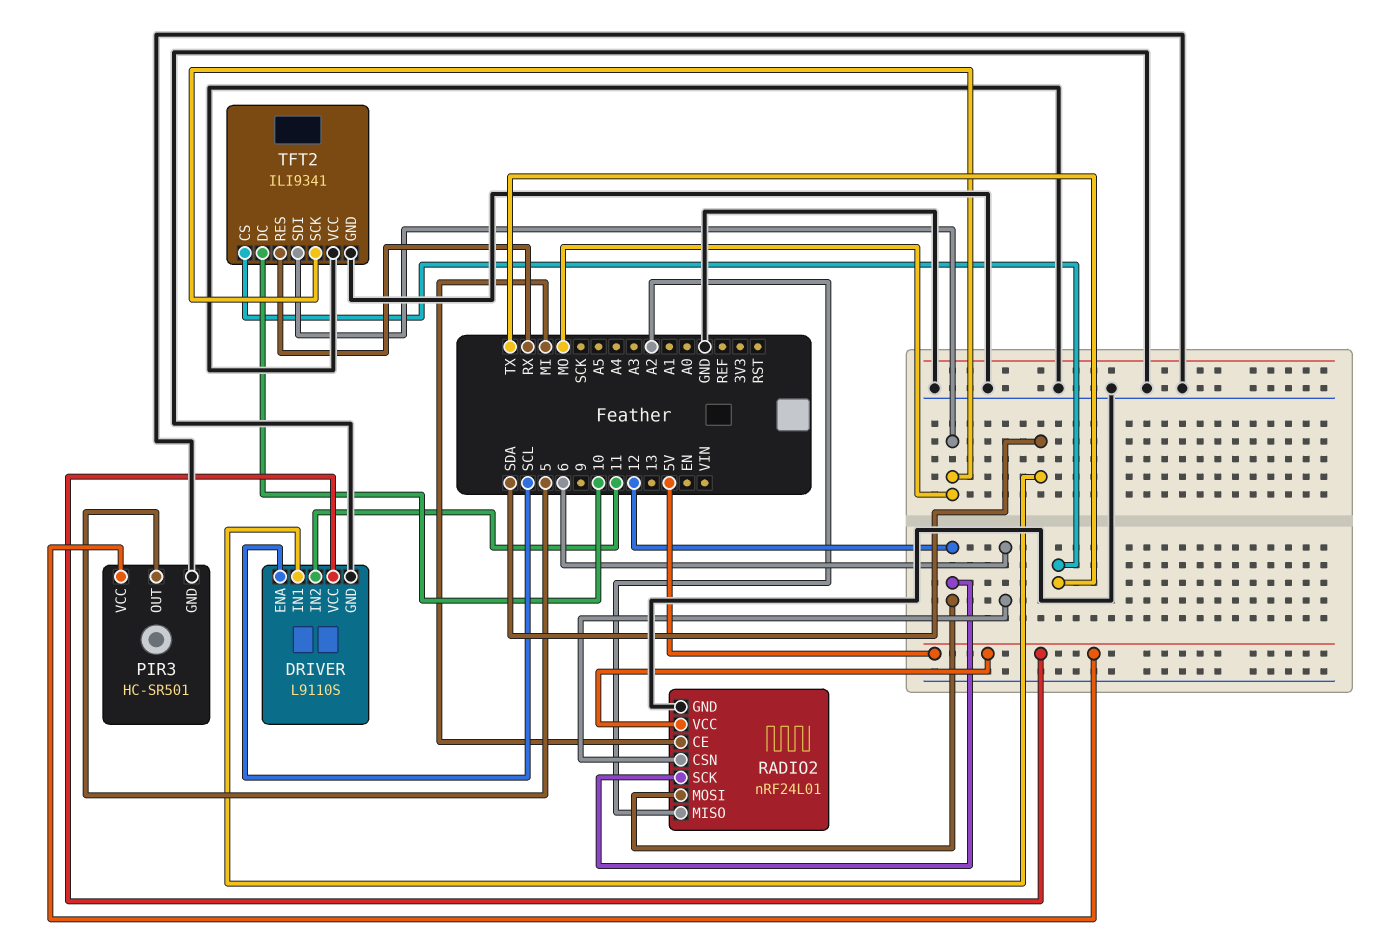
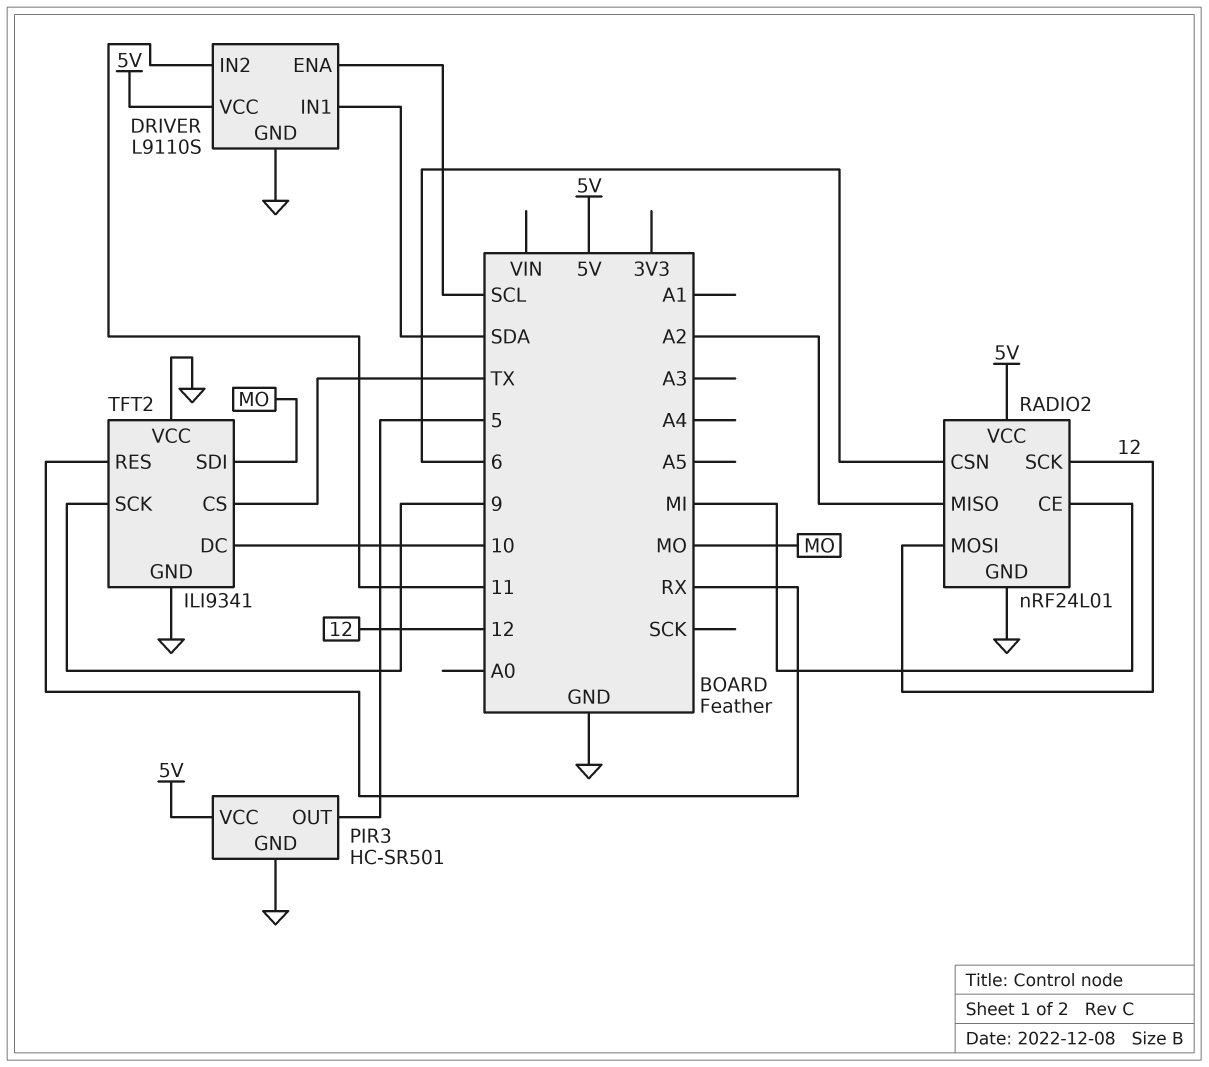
TFT2 pin SCK: MO -> 9

